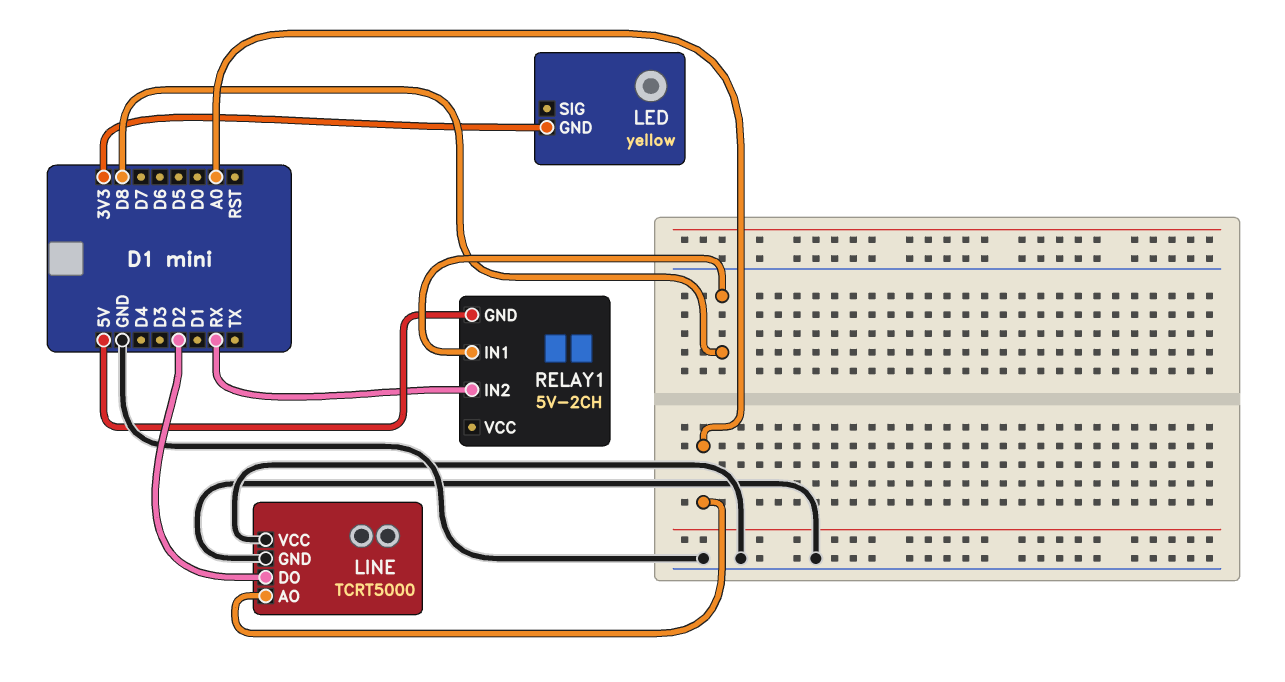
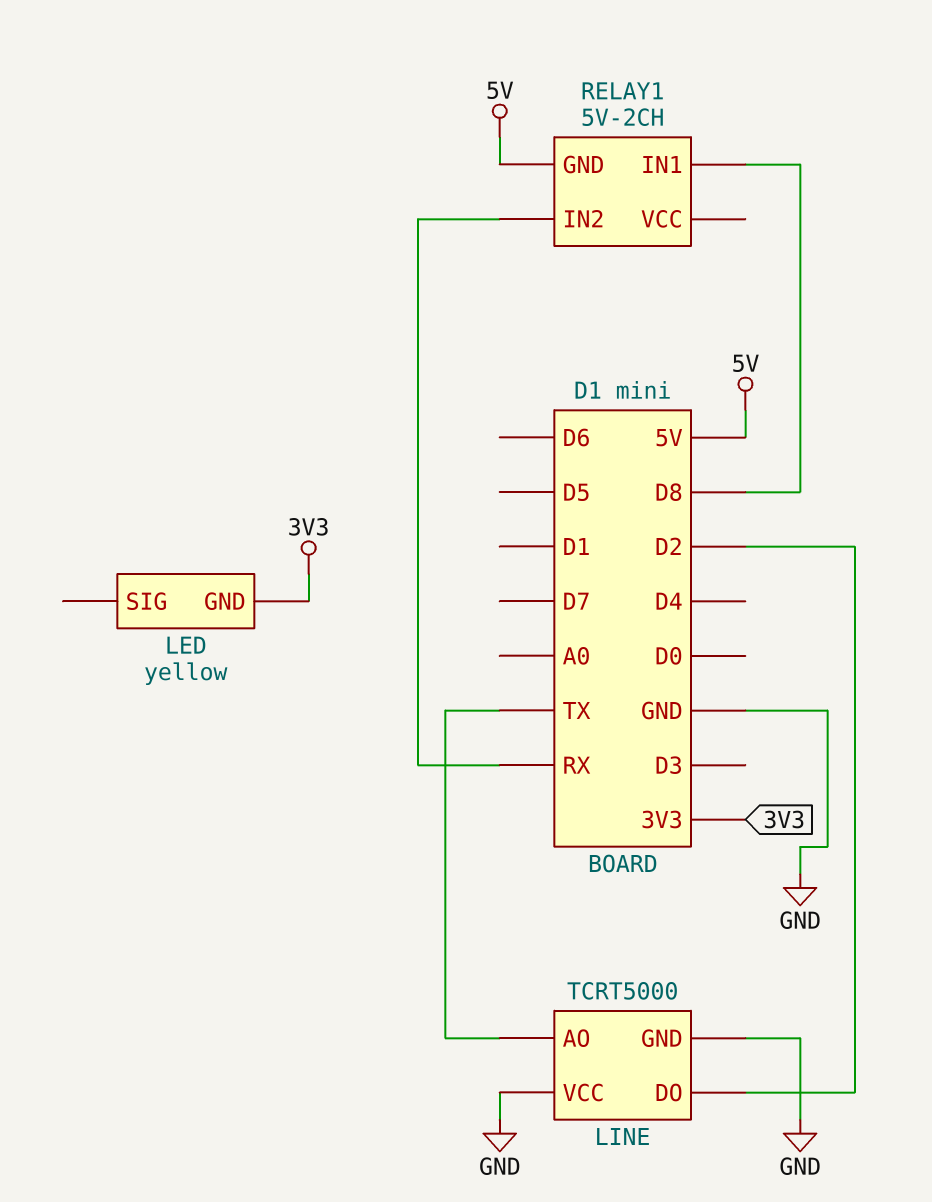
LINE pin AO: A0 -> TX

